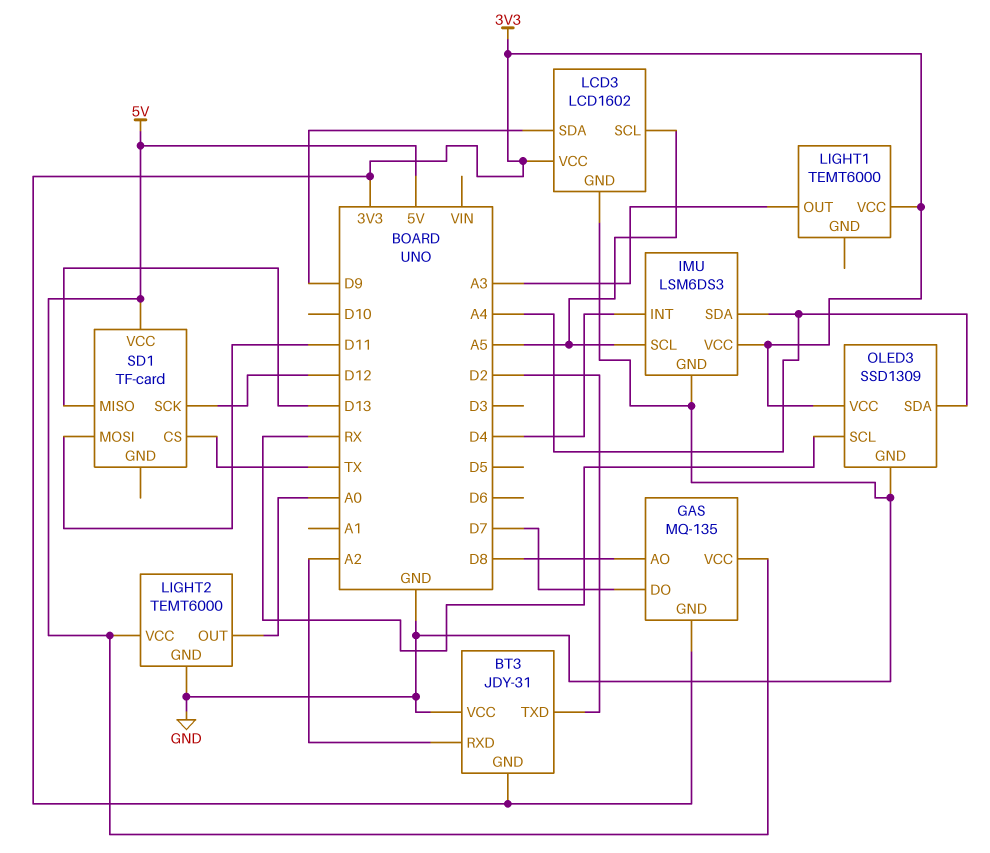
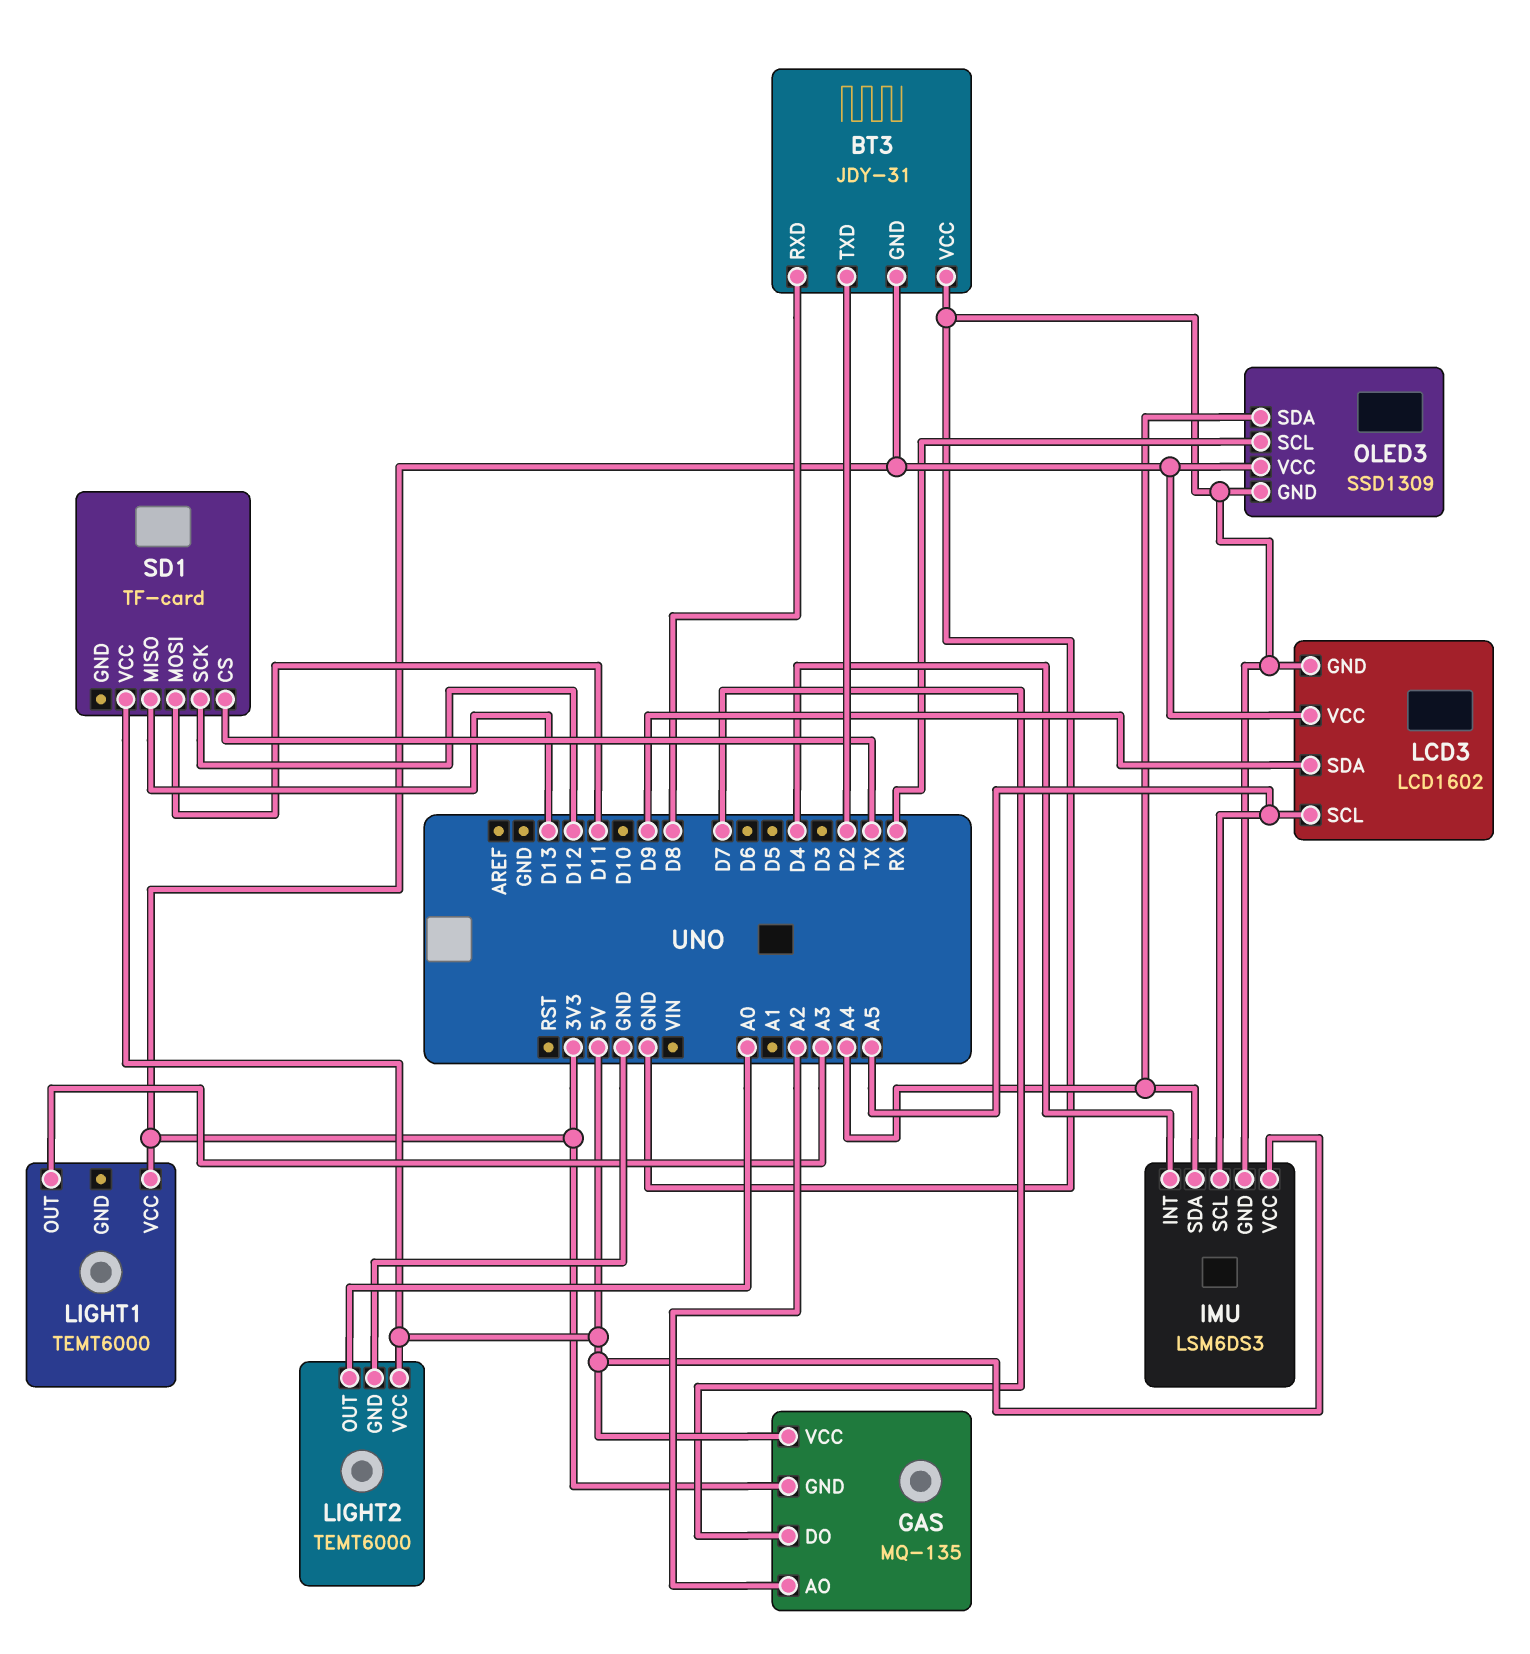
BT3 pin RXD: A2 -> D8
GAS pin AO: D8 -> A2
IMU pin VCC: 3V3 -> 5V

